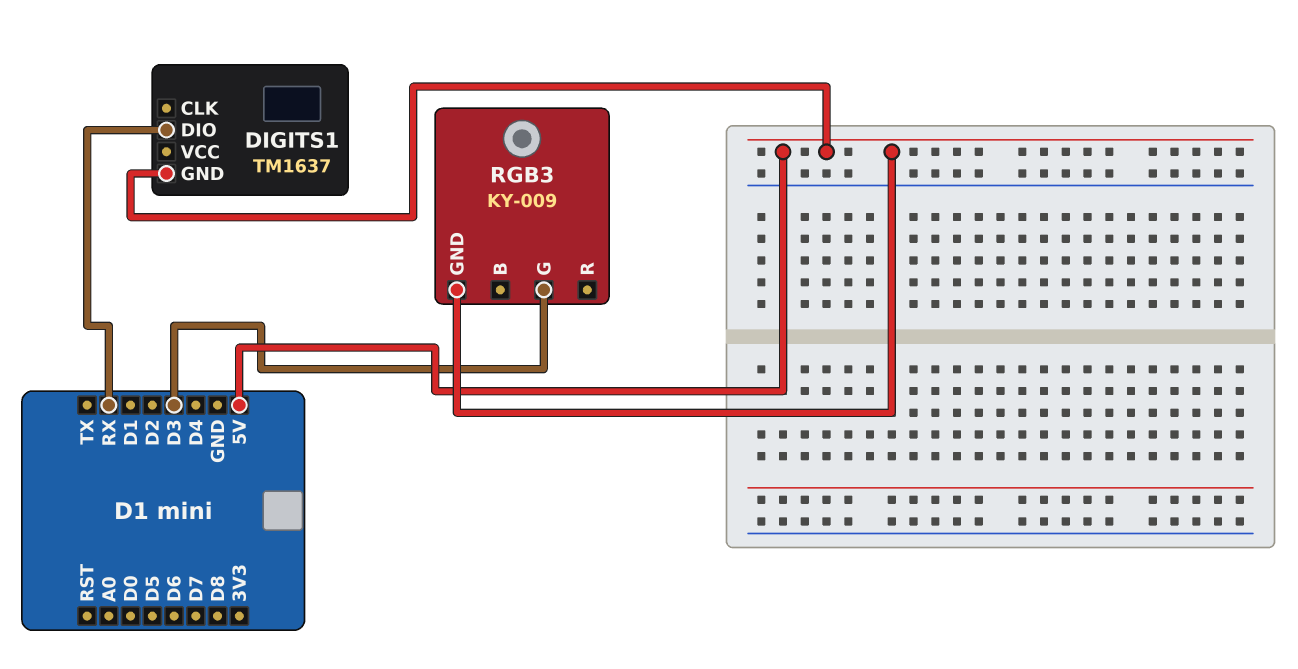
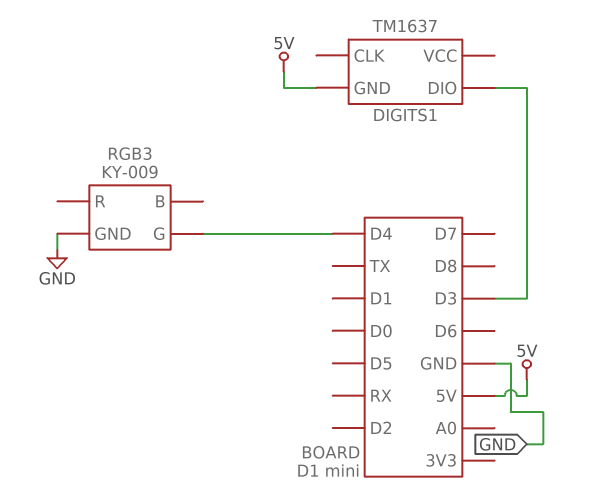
DIGITS1 pin DIO: RX -> D3
RGB3 pin G: D3 -> D4
RGB3 pin GND: 5V -> GND

